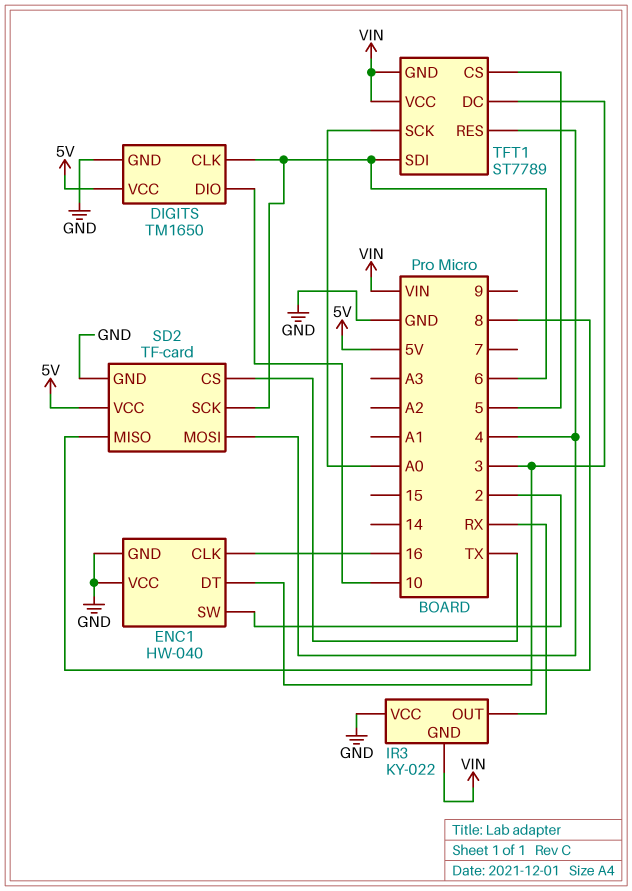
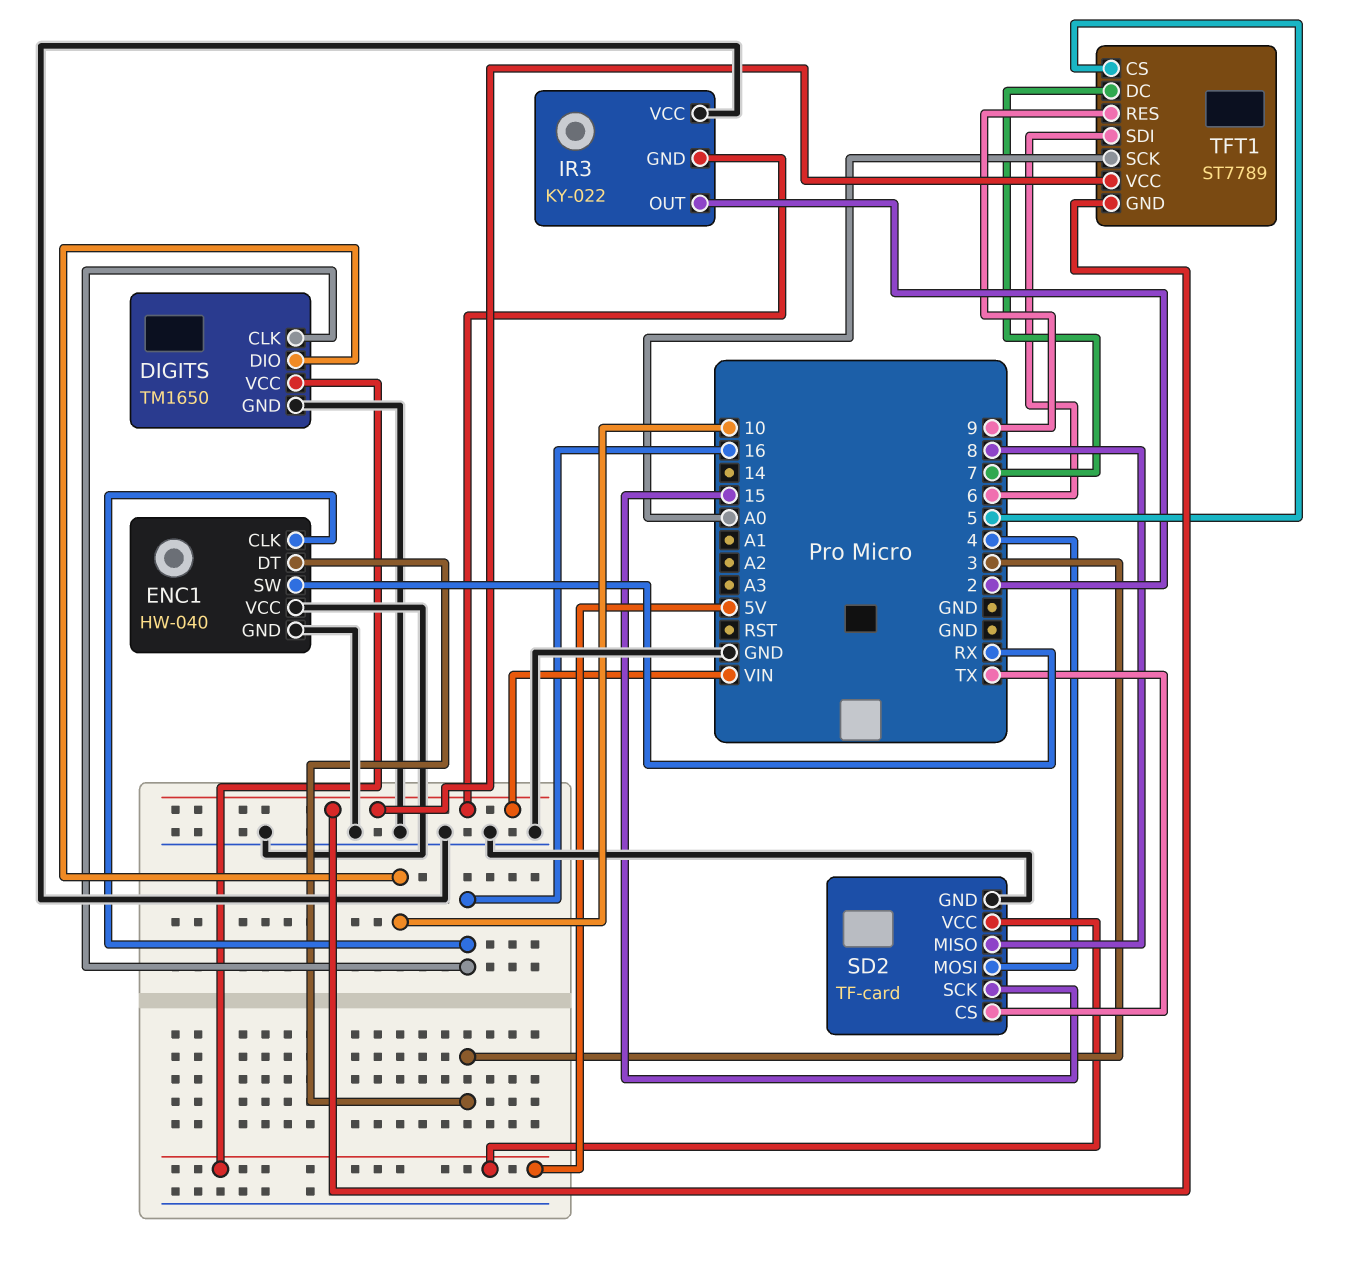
DIGITS pin CLK: 6 -> 16
ENC1 pin SW: 2 -> RX
IR3 pin OUT: RX -> 2
SD2 pin SCK: 6 -> 15
TFT1 pin DC: 3 -> 7
TFT1 pin RES: 4 -> 9

